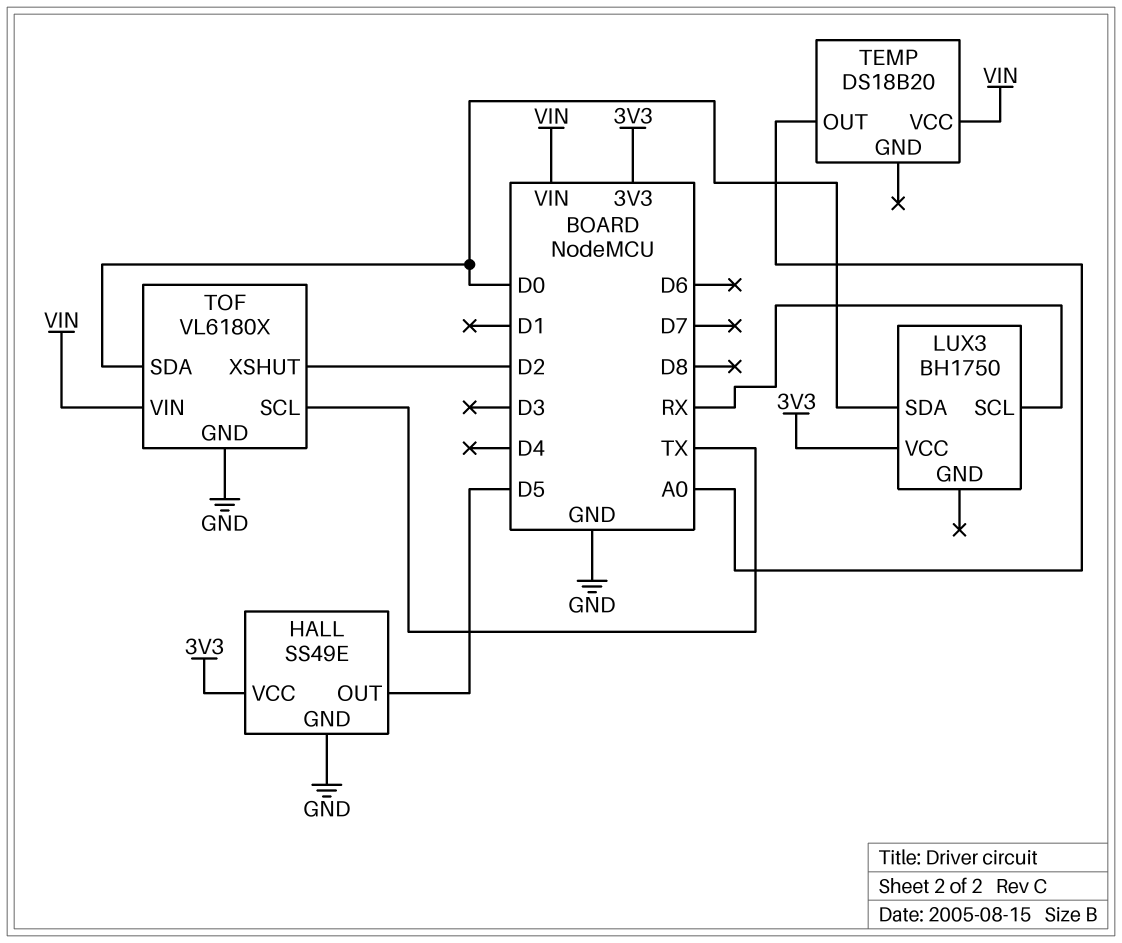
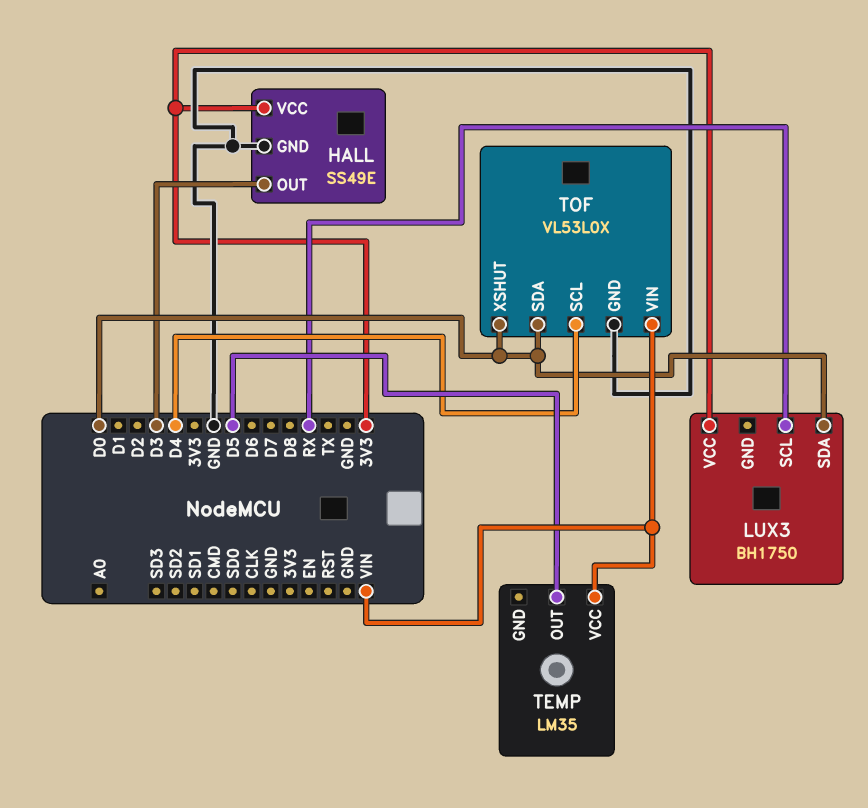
HALL pin OUT: D5 -> D3
TEMP: DS18B20 -> LM35
TEMP pin OUT: A0 -> D5
TOF: VL6180X -> VL53L0X
TOF pin SCL: TX -> D4
TOF pin XSHUT: D2 -> D0

